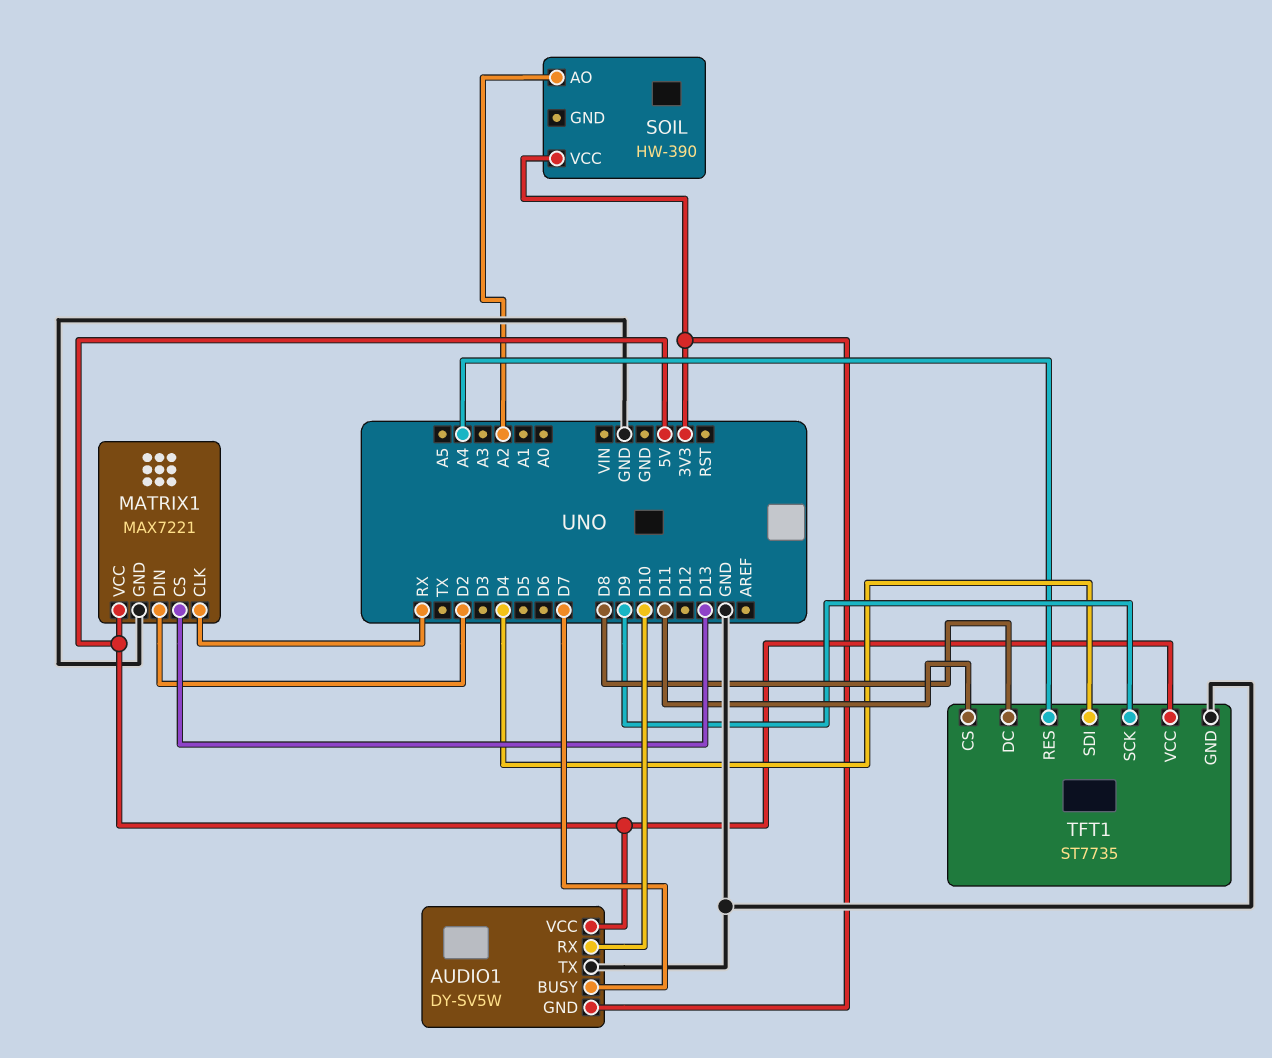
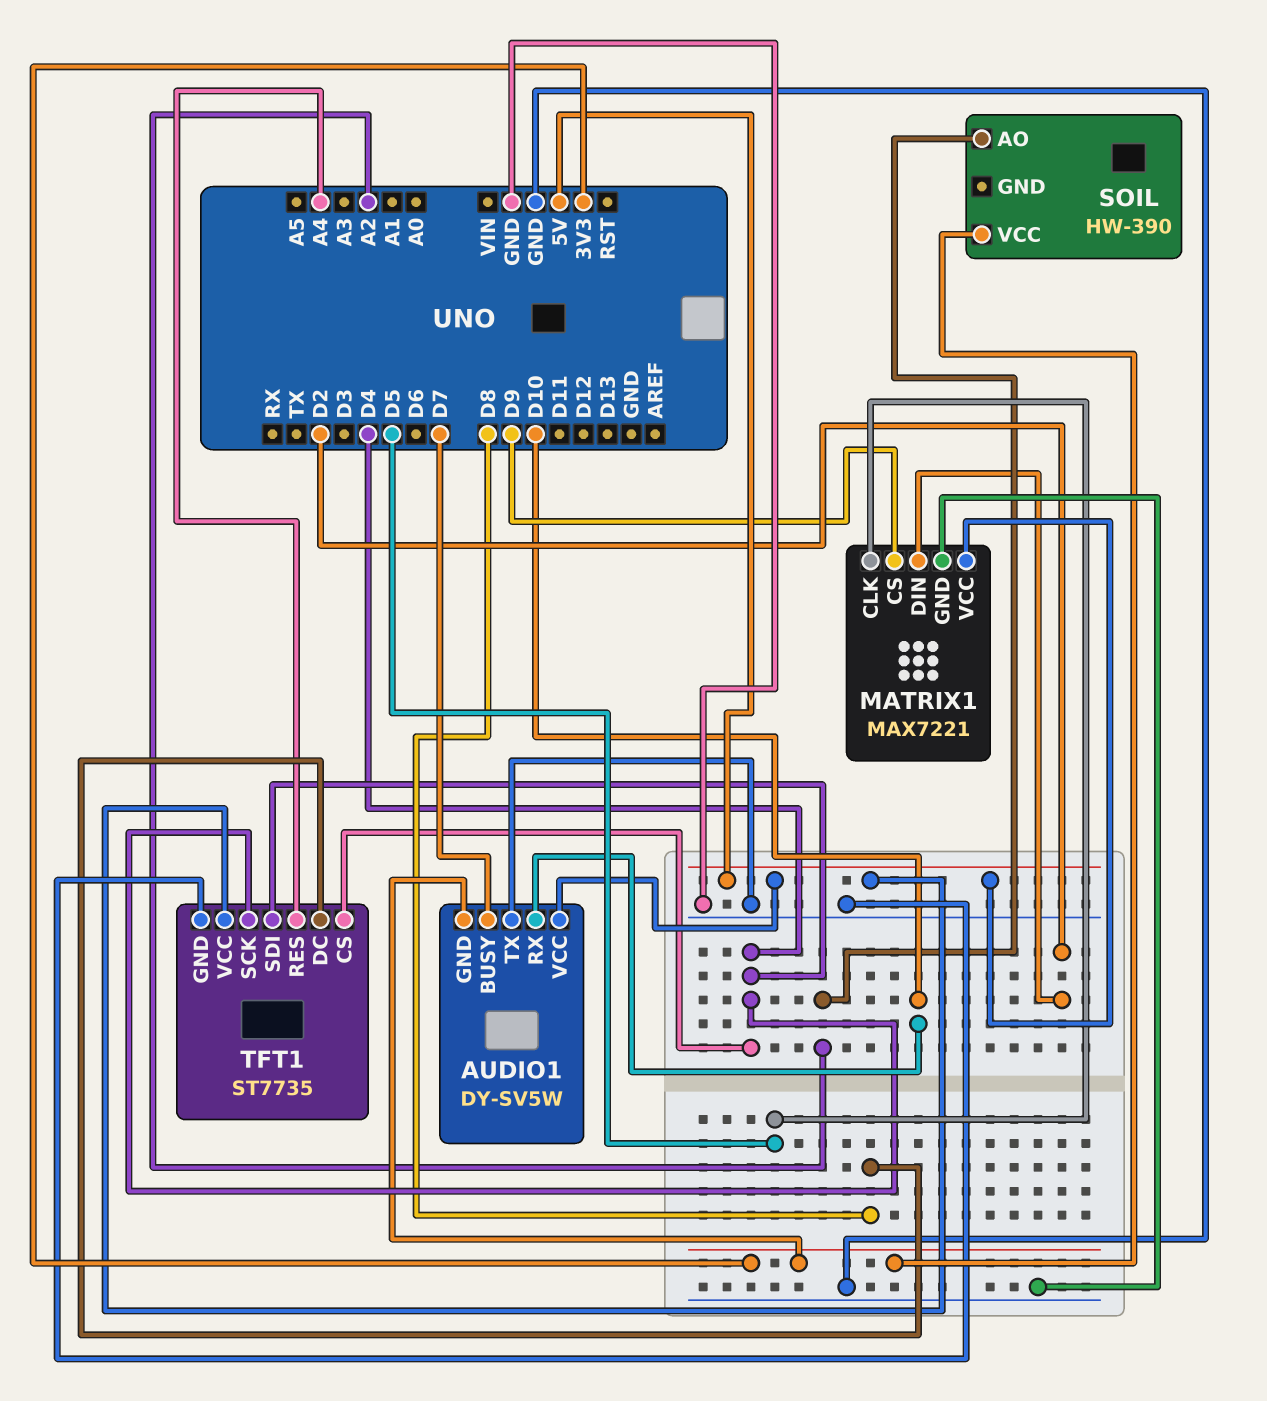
MATRIX1 pin CLK: RX -> D5
MATRIX1 pin CS: D13 -> D9
TFT1 pin CS: D11 -> D4
TFT1 pin SCK: D9 -> D4

